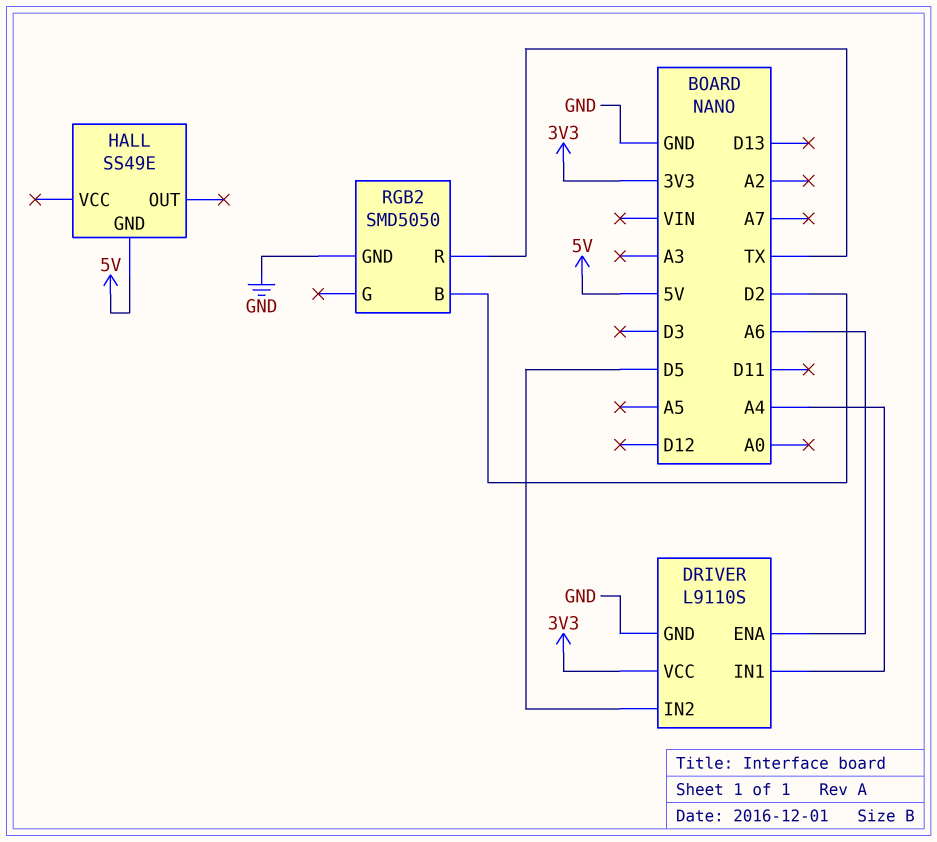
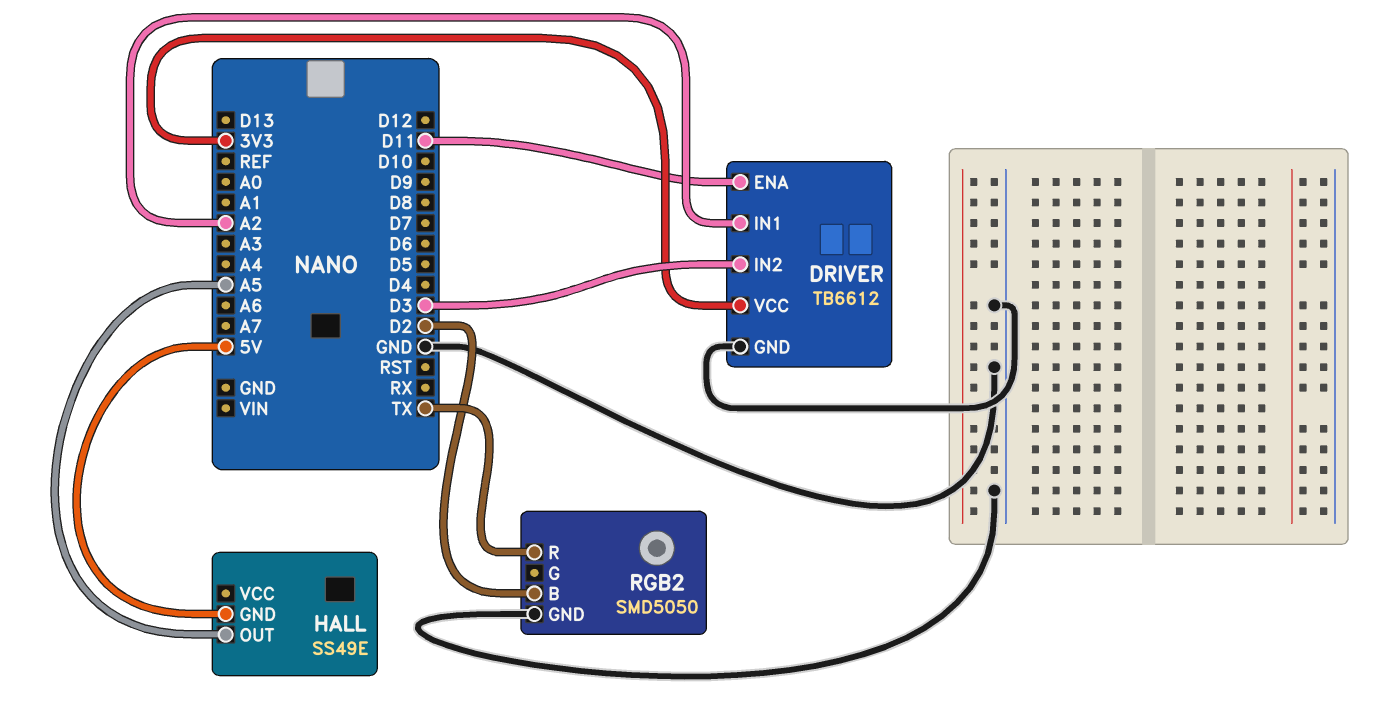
DRIVER: L9110S -> TB6612
DRIVER pin ENA: A6 -> D11
DRIVER pin IN1: A4 -> A2
DRIVER pin IN2: D5 -> D3
HALL pin OUT: none -> A5

